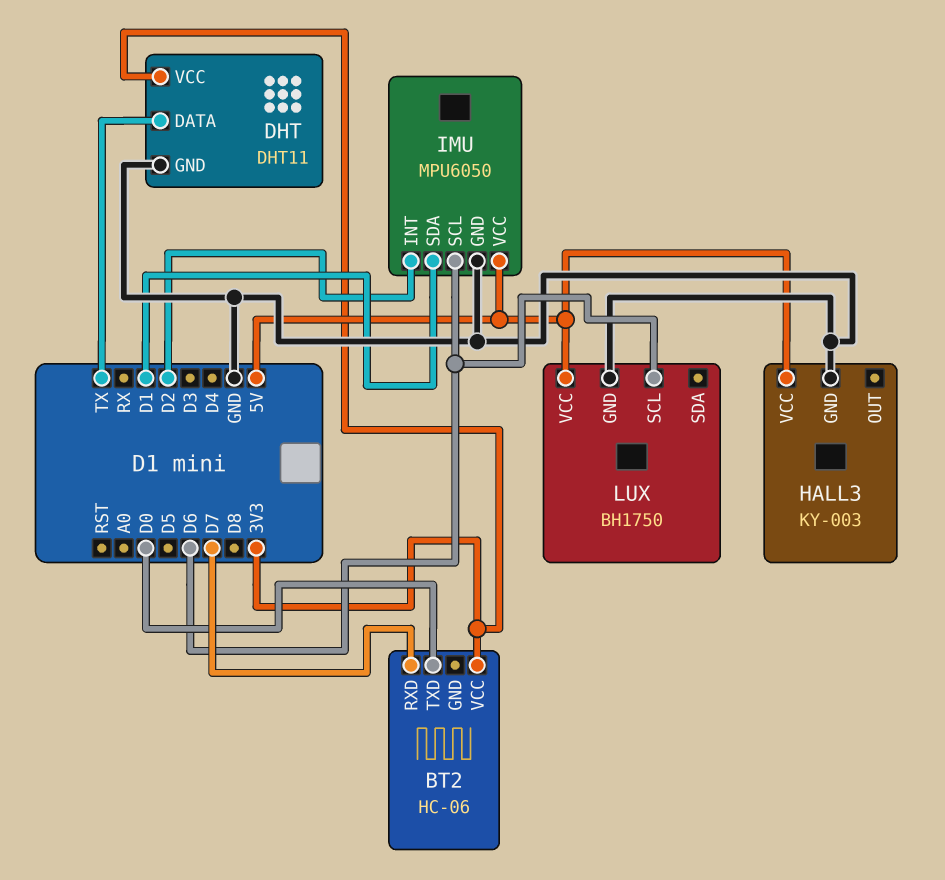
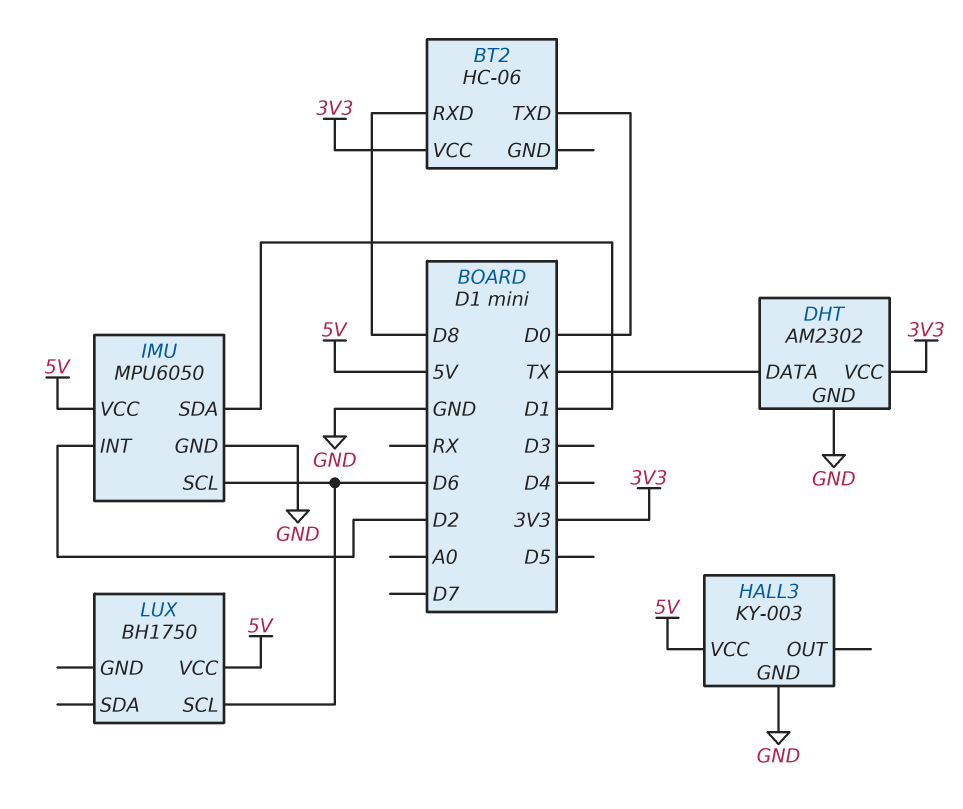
BT2 pin RXD: D7 -> D8
DHT: DHT11 -> AM2302
LUX pin GND: GND -> none

